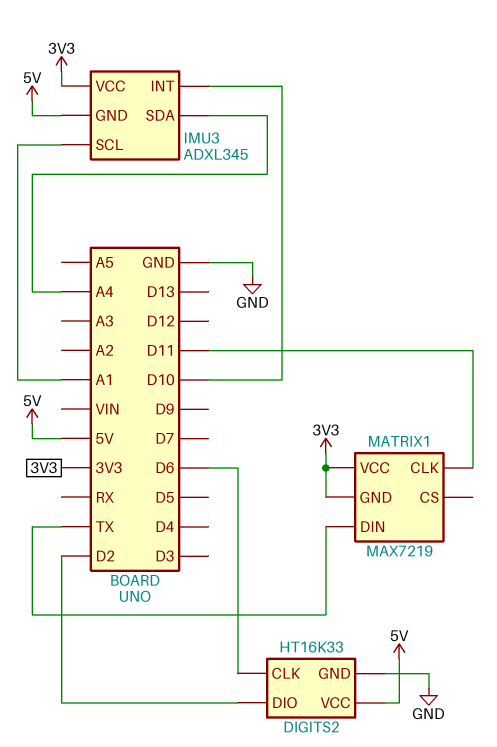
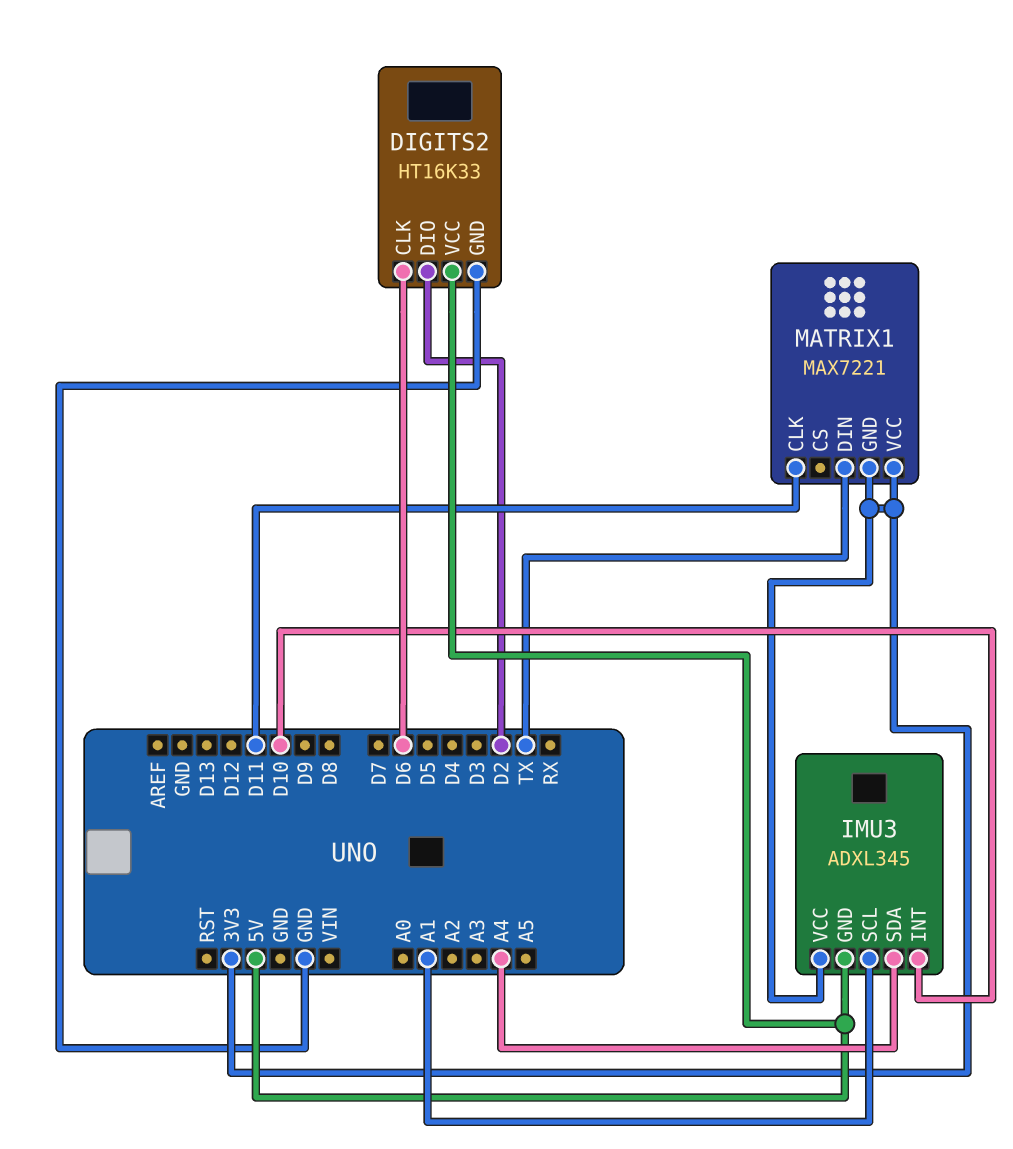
MATRIX1: MAX7219 -> MAX7221

